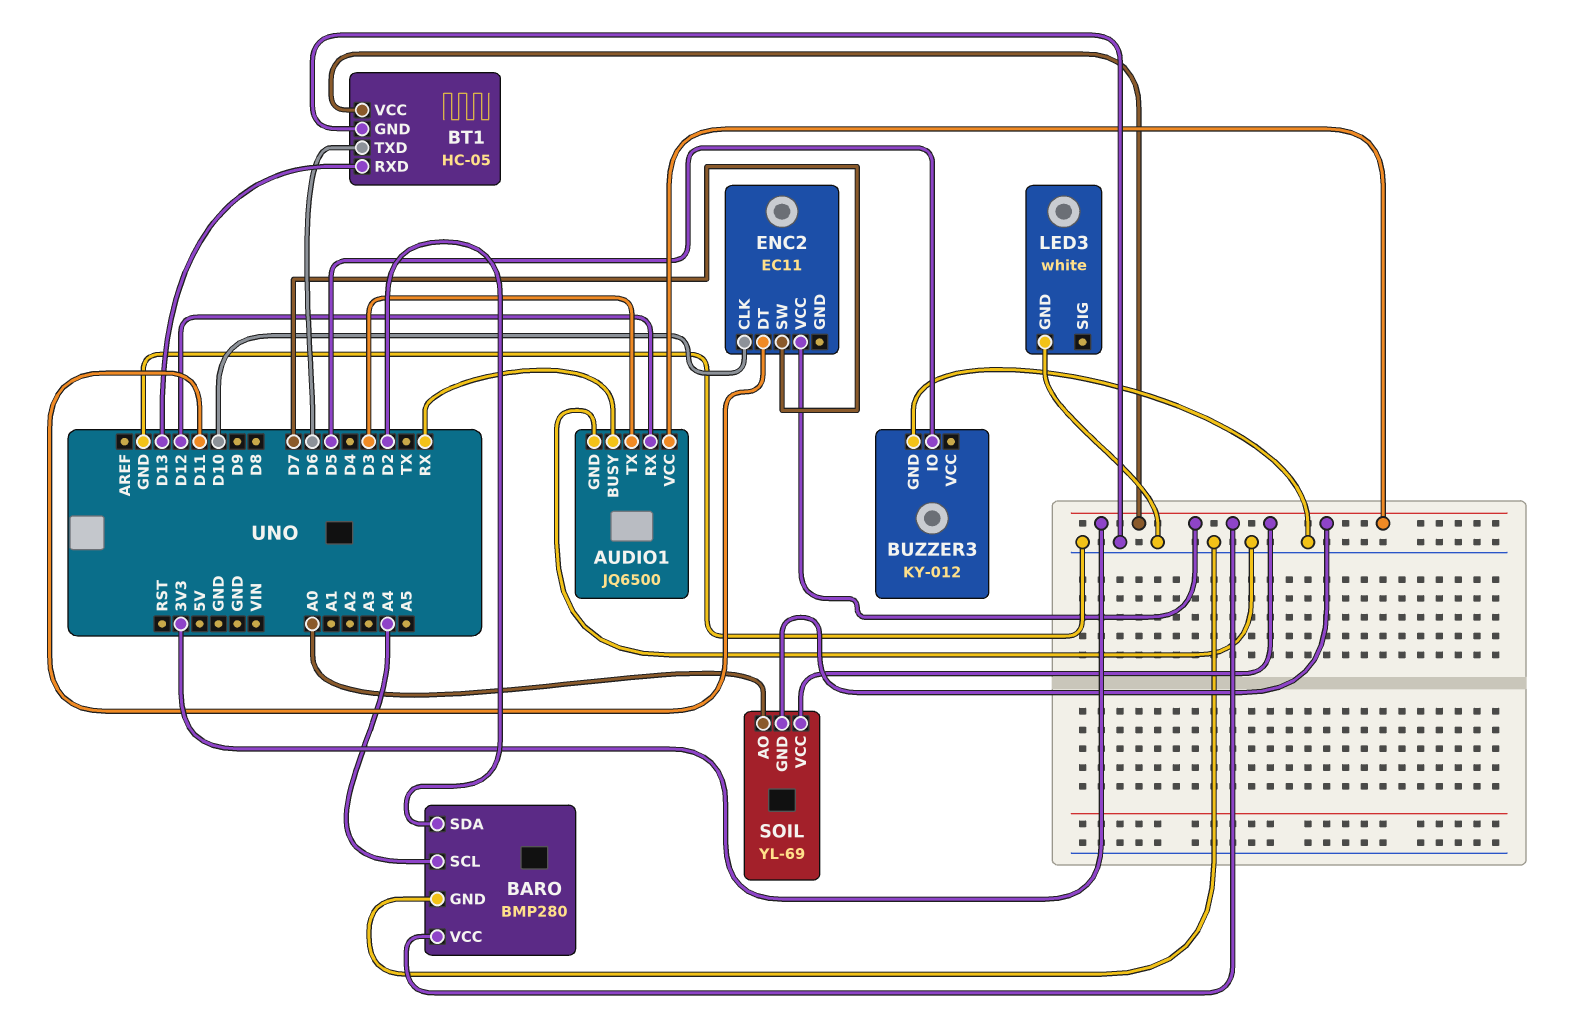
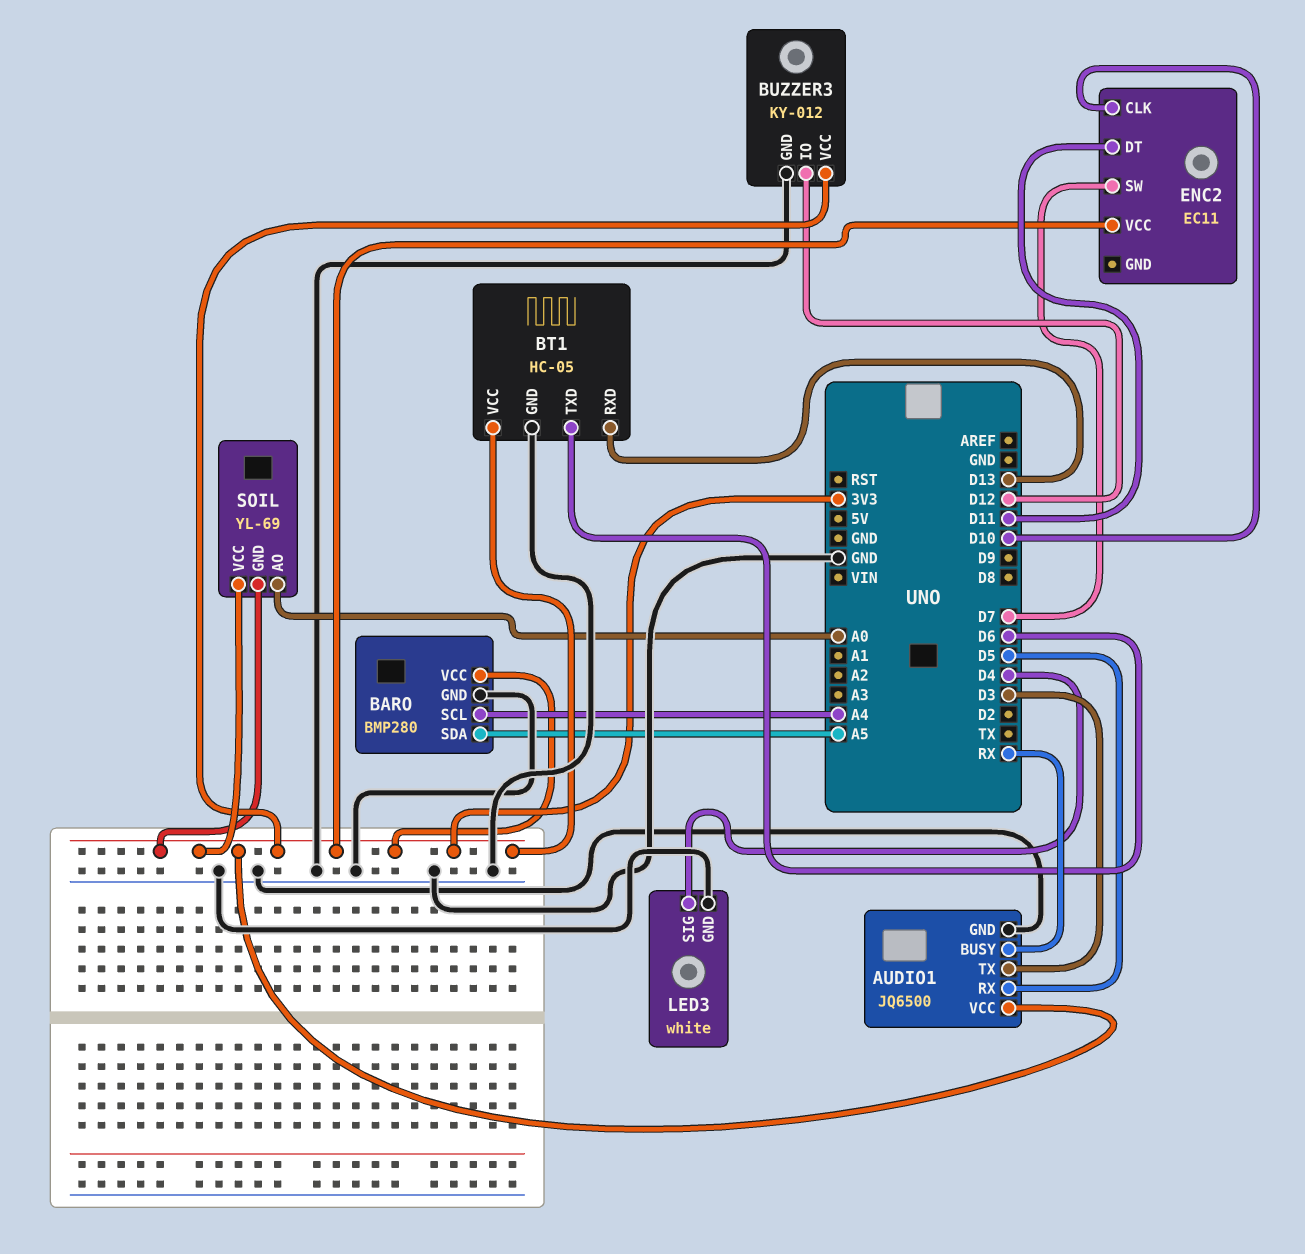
AUDIO1 pin RX: D12 -> D5
BARO pin SDA: D2 -> A5
BUZZER3 pin IO: D5 -> D12
BUZZER3 pin VCC: none -> 3V3
LED3 pin SIG: none -> D4

